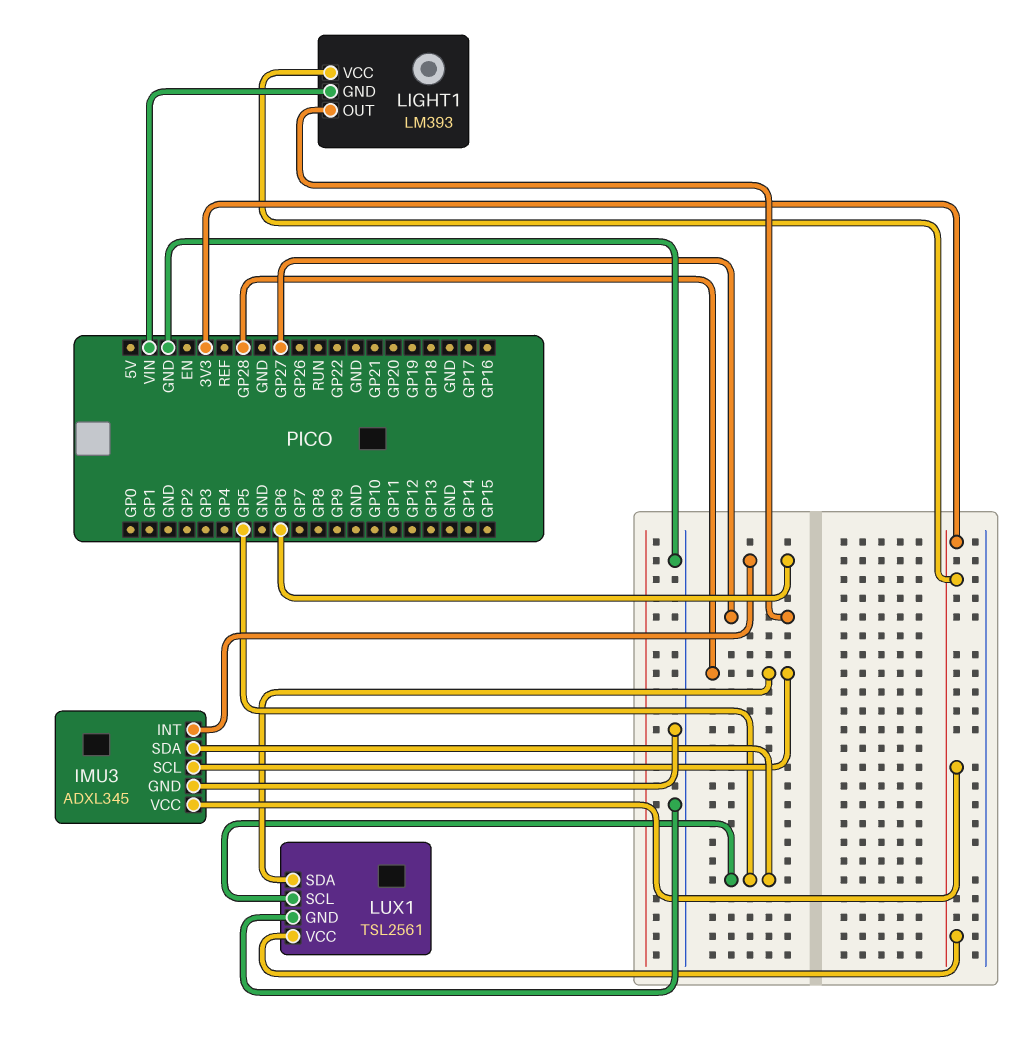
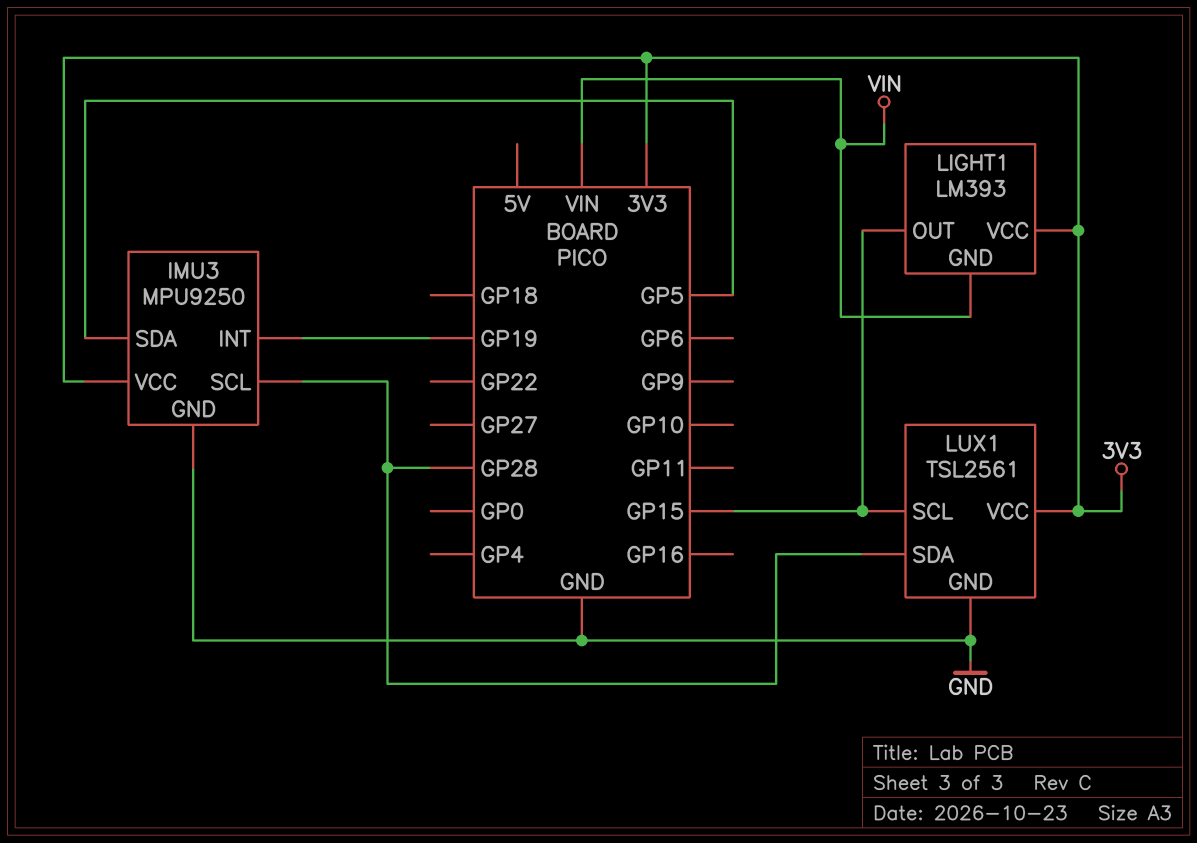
IMU3: ADXL345 -> MPU9250
IMU3 pin INT: GP6 -> GP19
LIGHT1 pin OUT: GP27 -> GP15
LUX1 pin SCL: GP5 -> GP15

